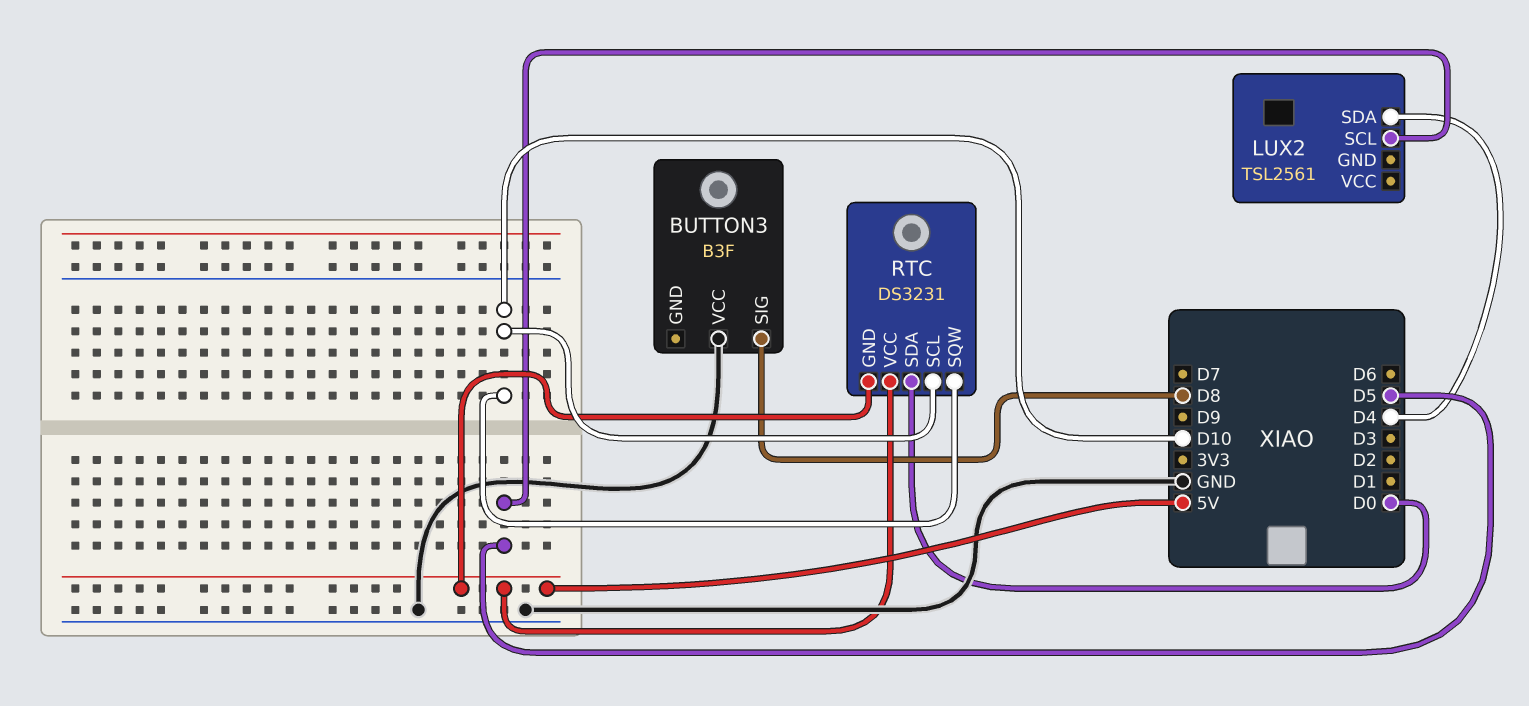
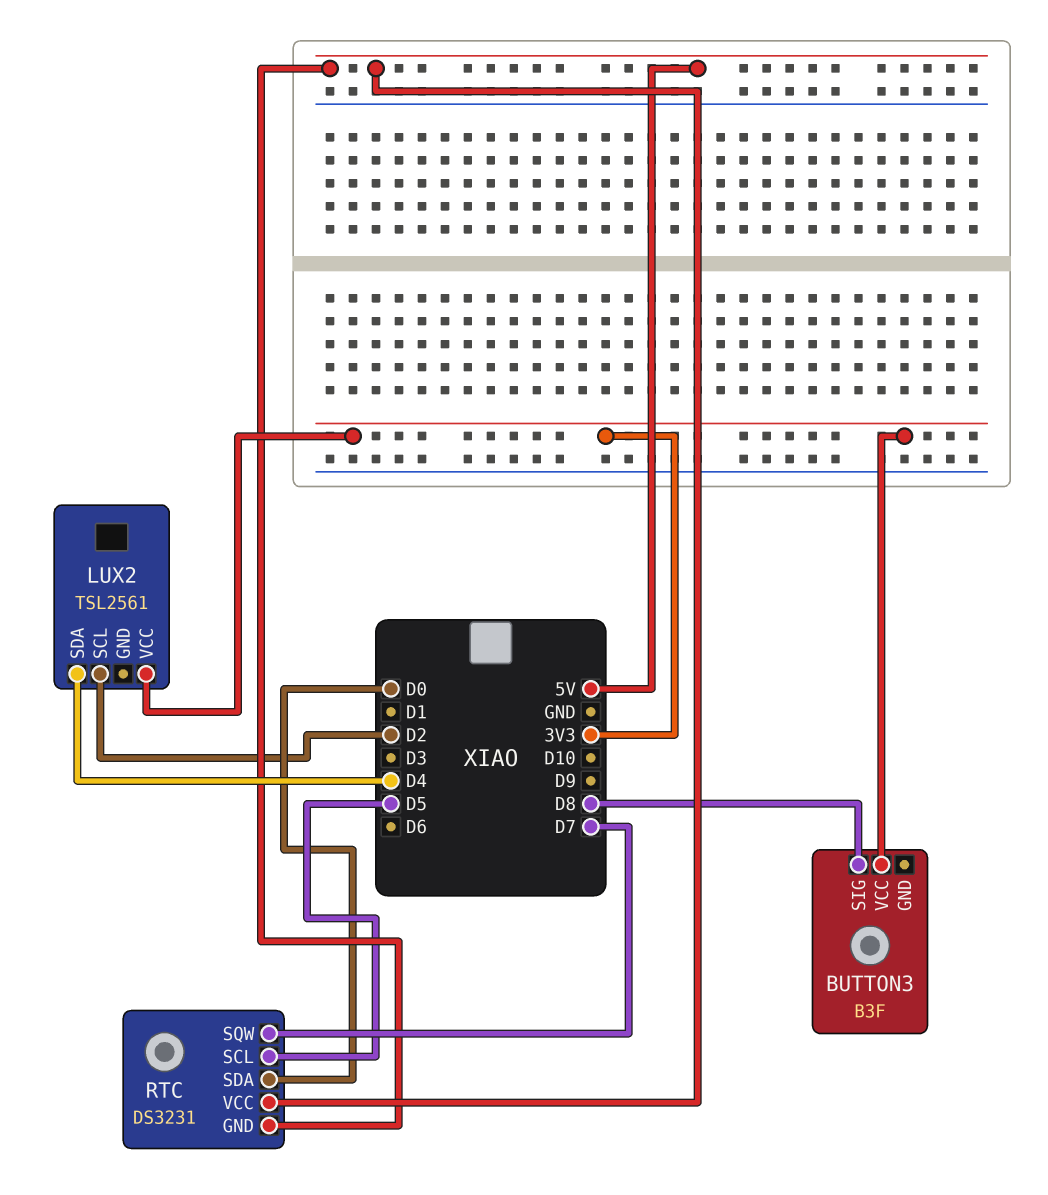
BUTTON3 pin VCC: GND -> 3V3
LUX2 pin SCL: D5 -> D2
LUX2 pin VCC: none -> 3V3
RTC pin SCL: D10 -> D5
RTC pin SQW: D10 -> D7

